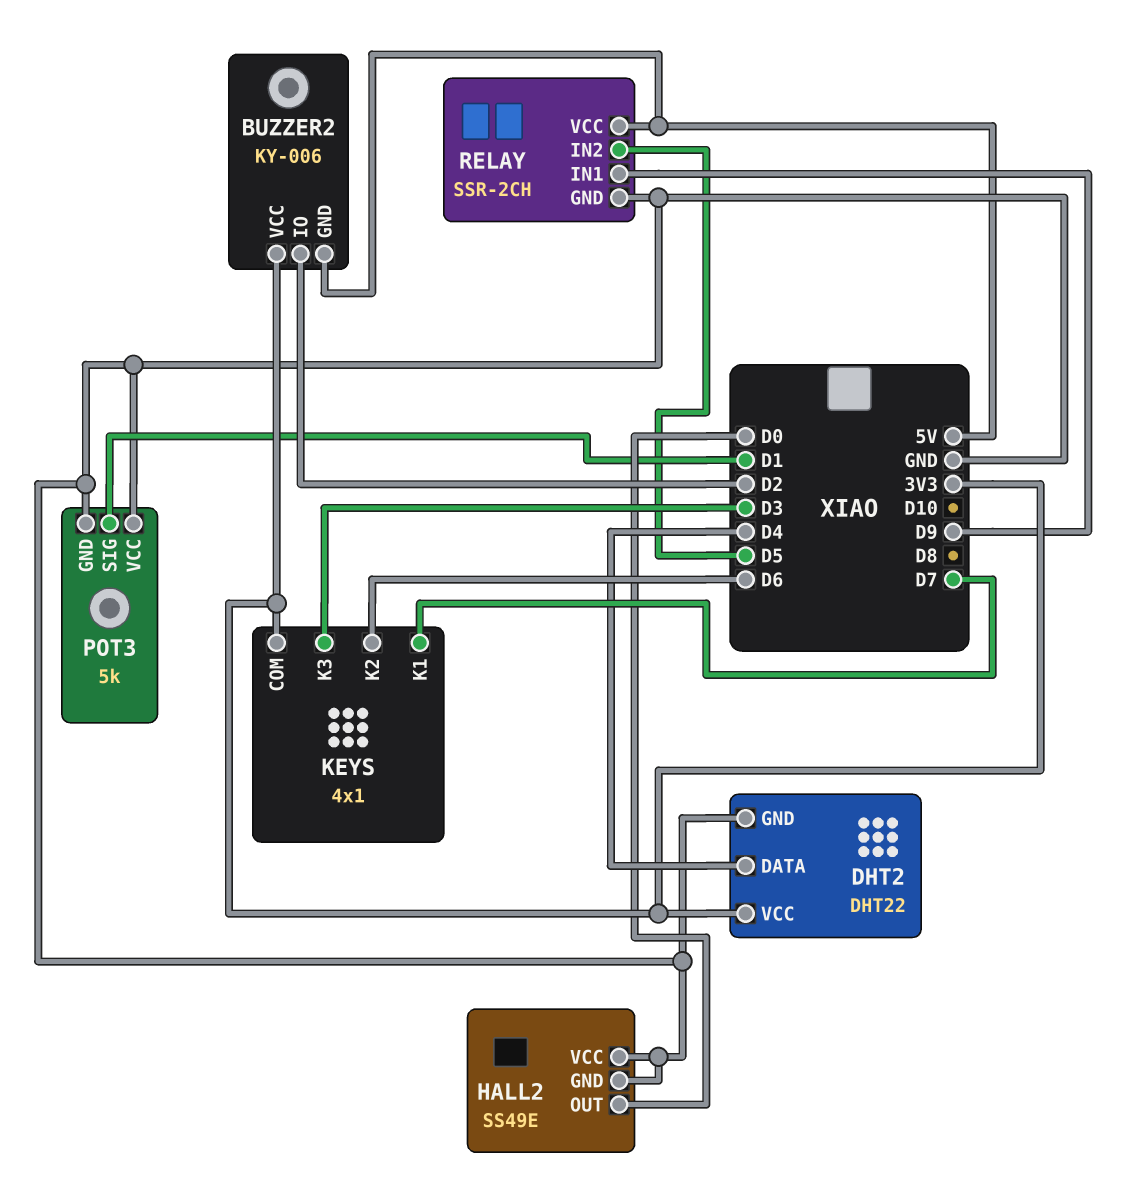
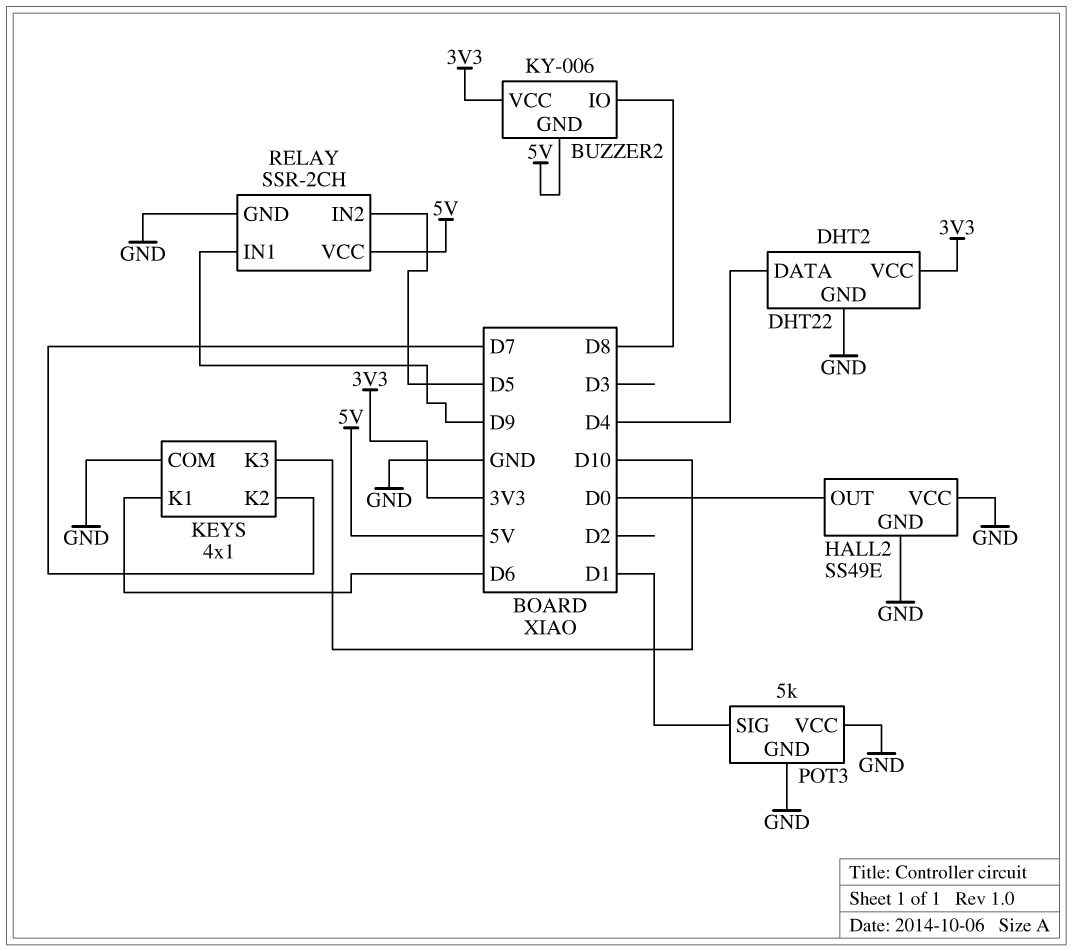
BUZZER2 pin IO: D2 -> D8
KEYS pin COM: 3V3 -> GND
KEYS pin K1: D7 -> D6
KEYS pin K2: D6 -> D7
KEYS pin K3: D3 -> D10

